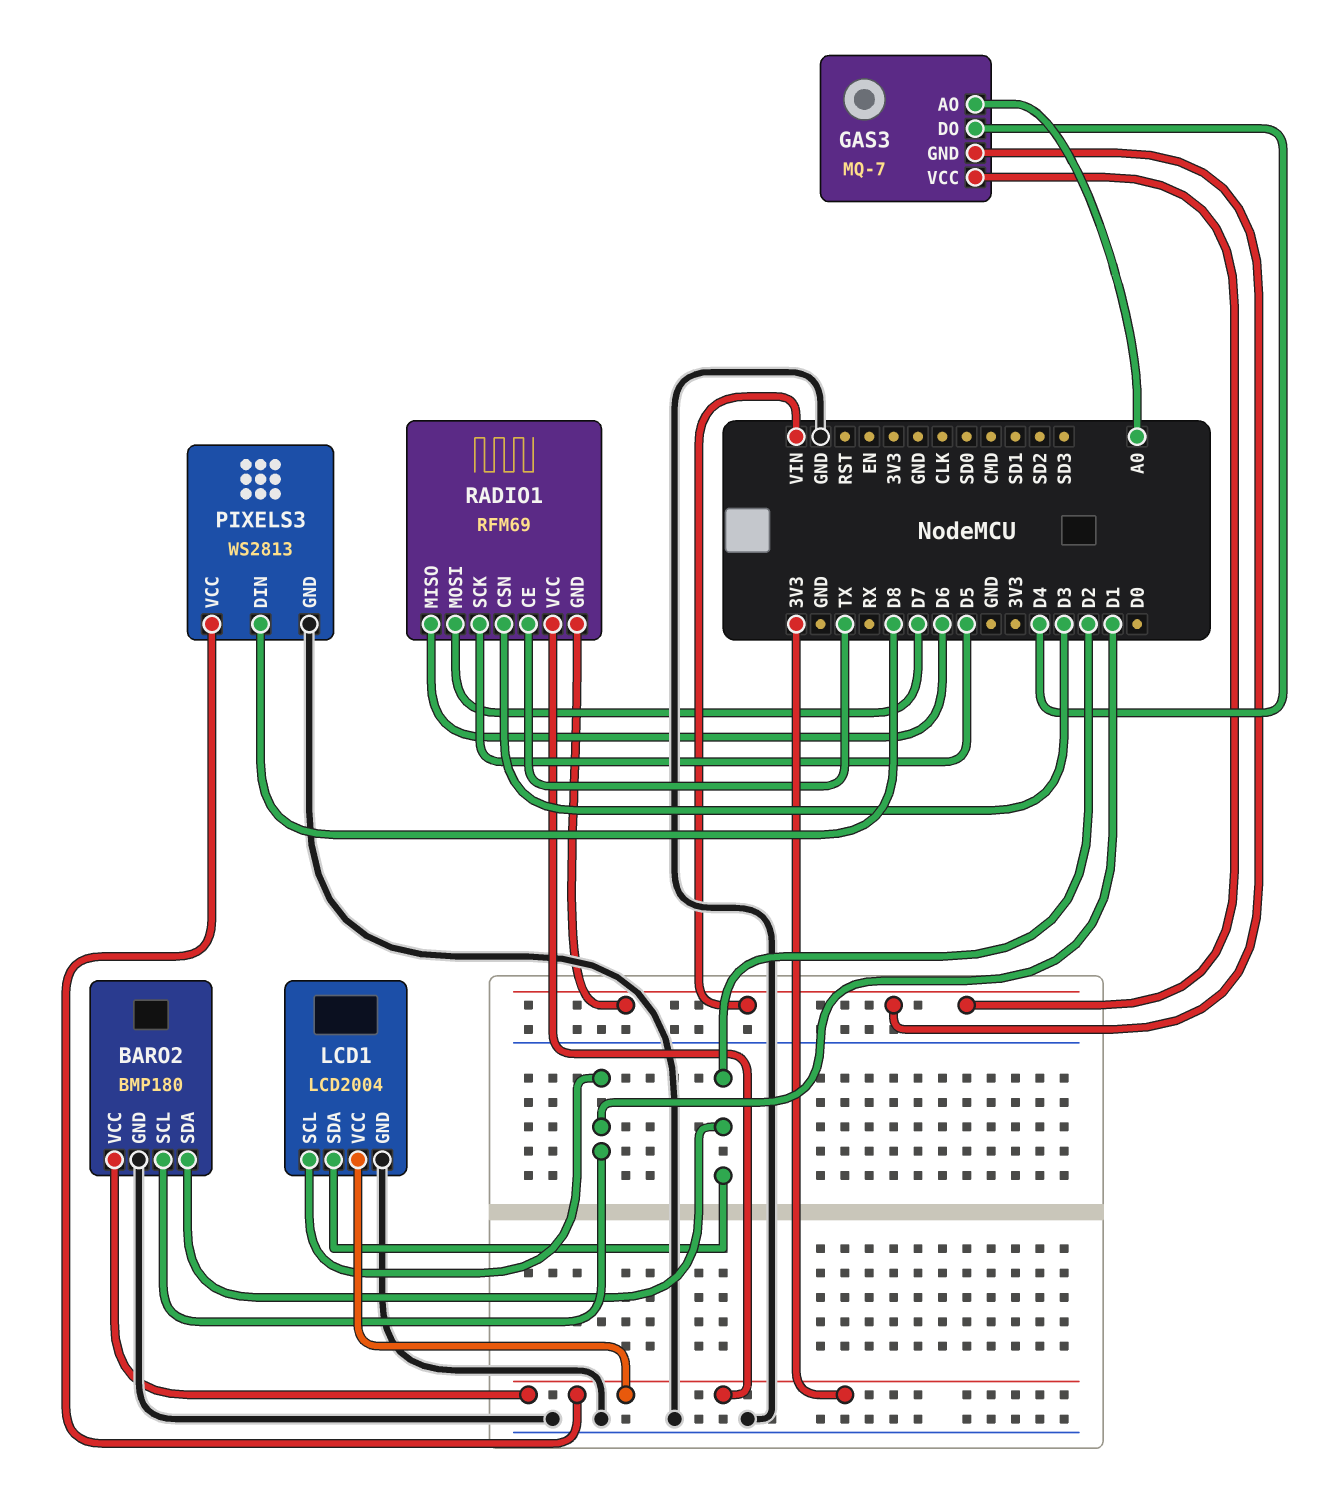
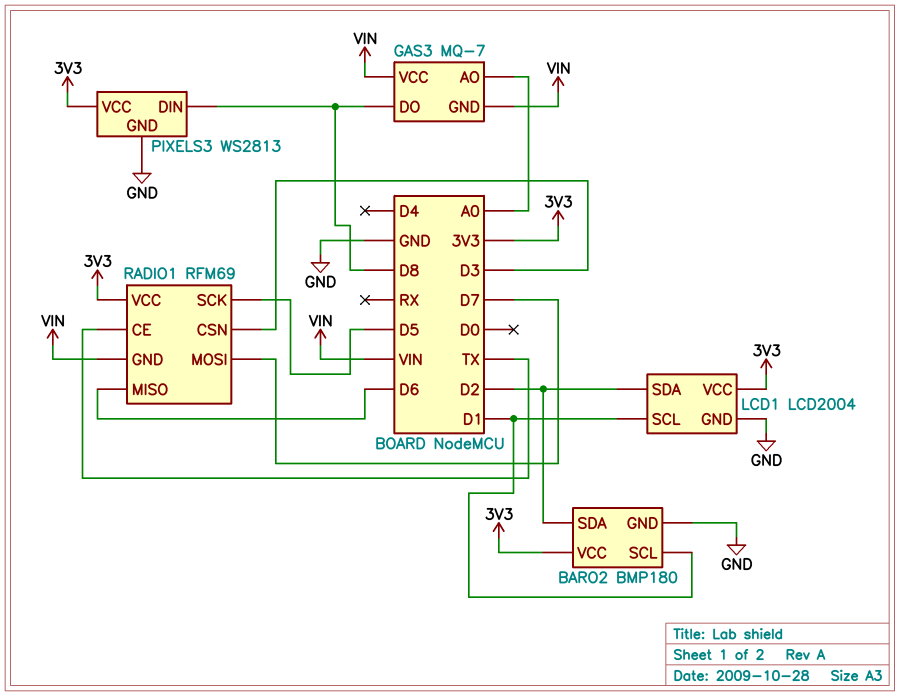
GAS3 pin DO: D4 -> D8

